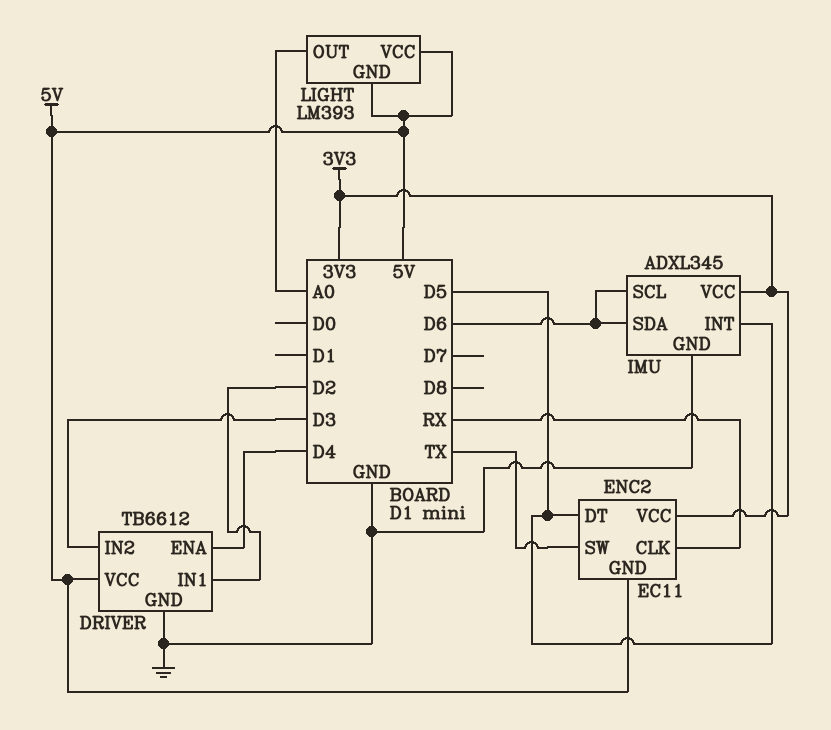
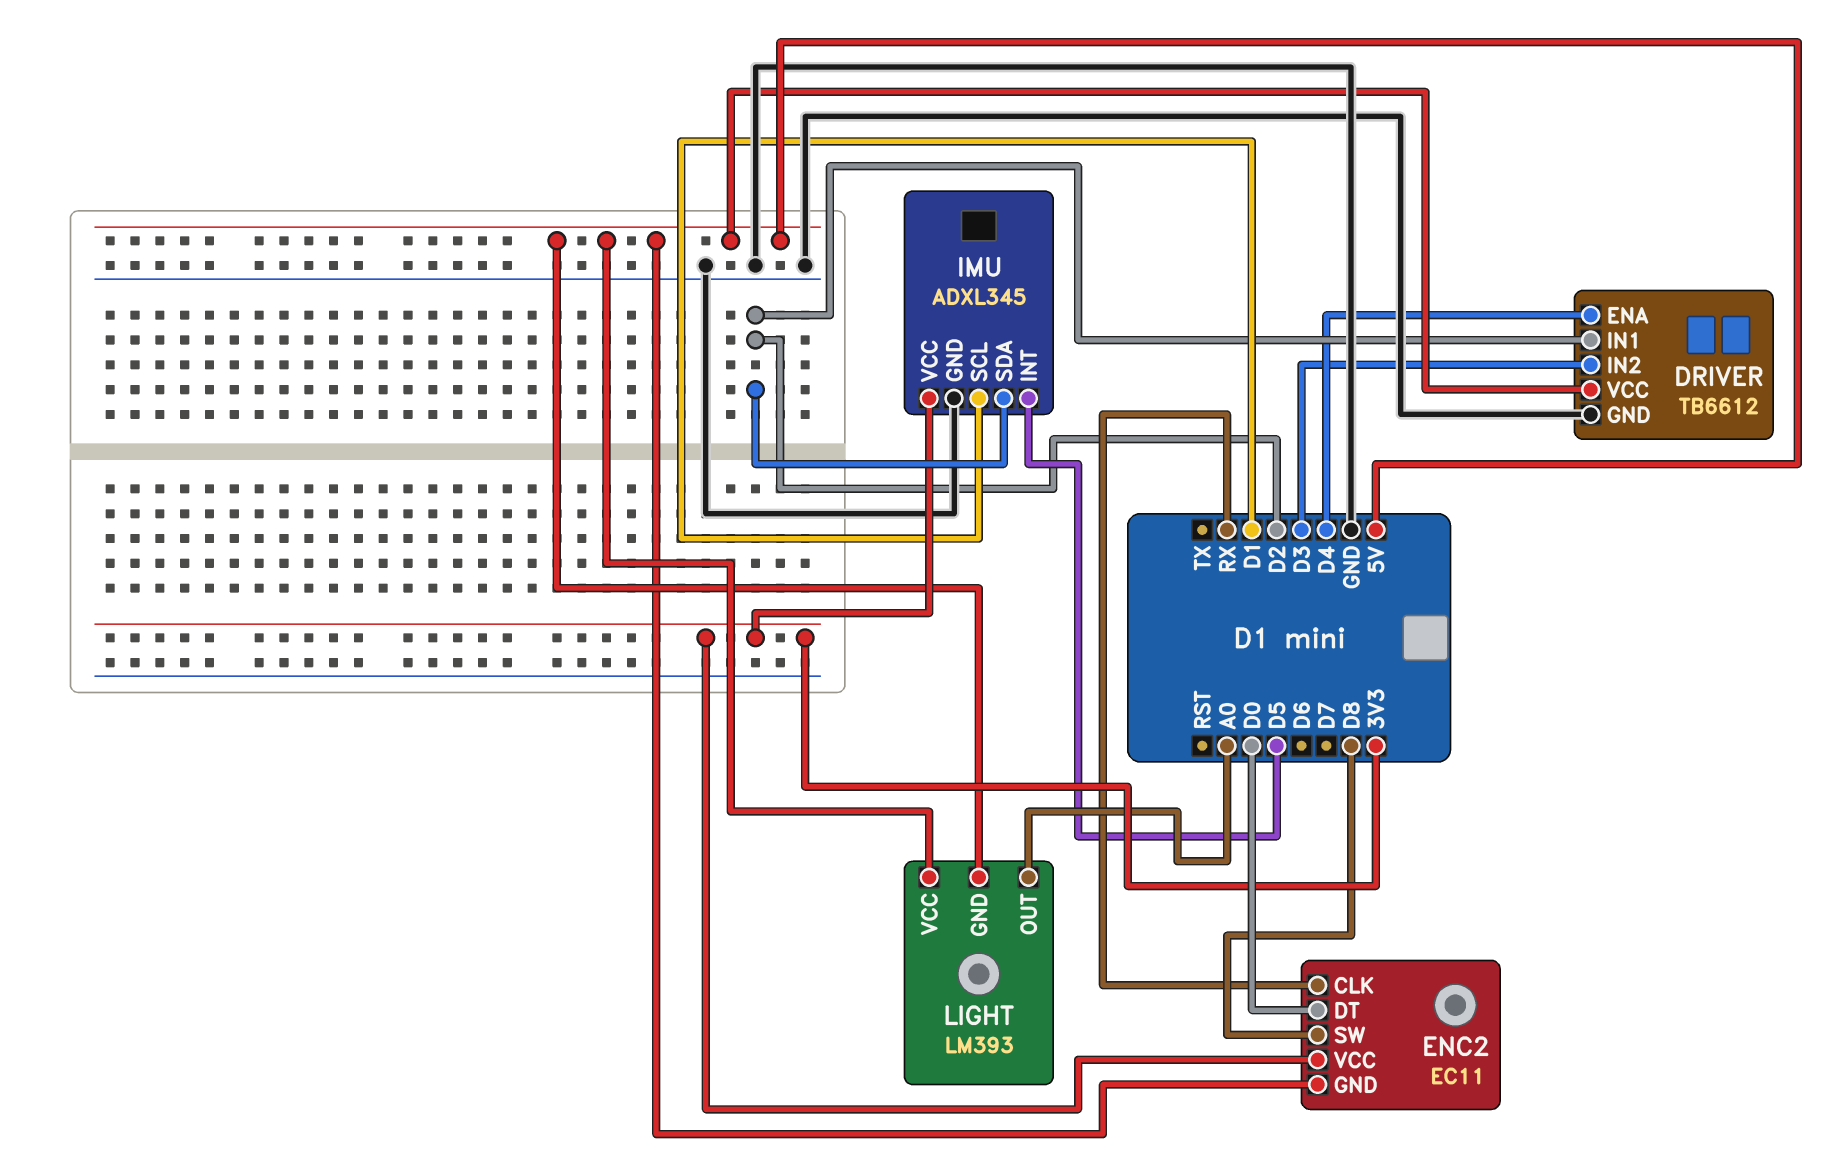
ENC2 pin DT: D5 -> D0
ENC2 pin SW: TX -> D8
IMU pin SCL: D6 -> D1
IMU pin SDA: D6 -> D2

